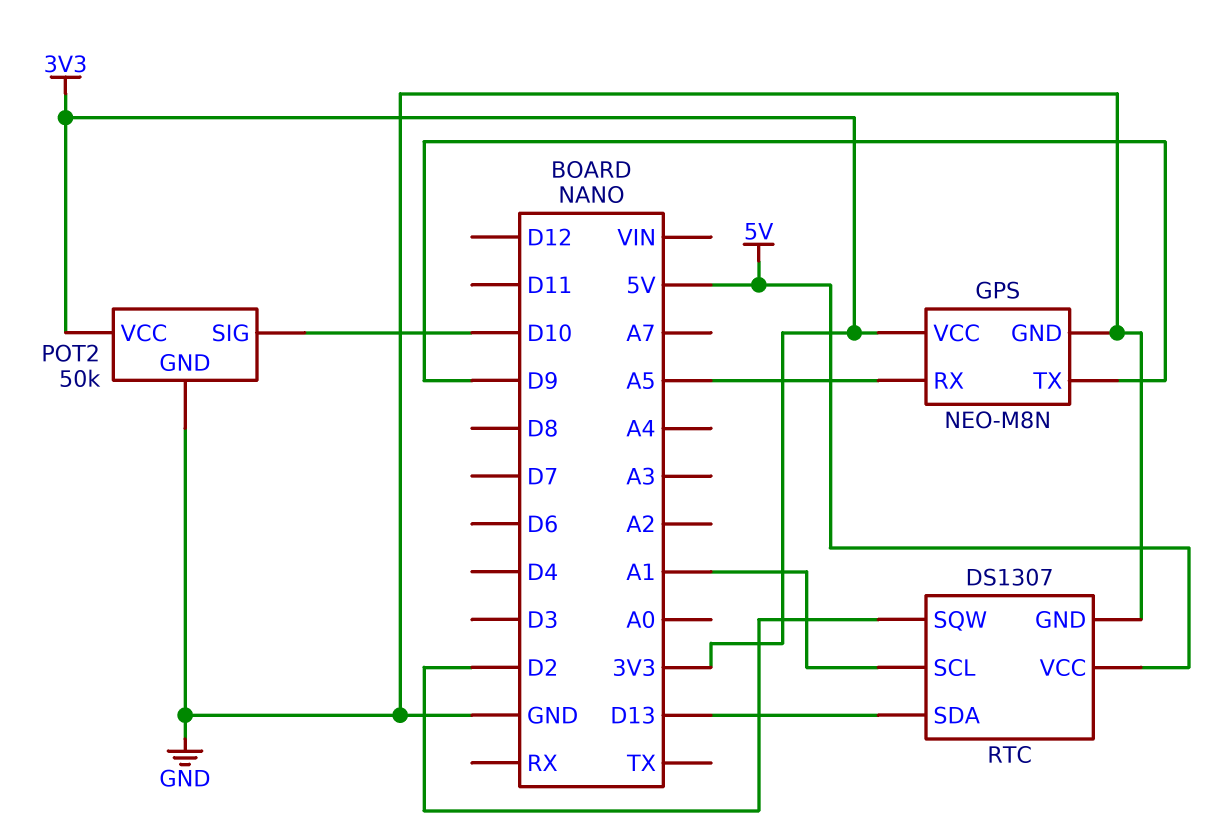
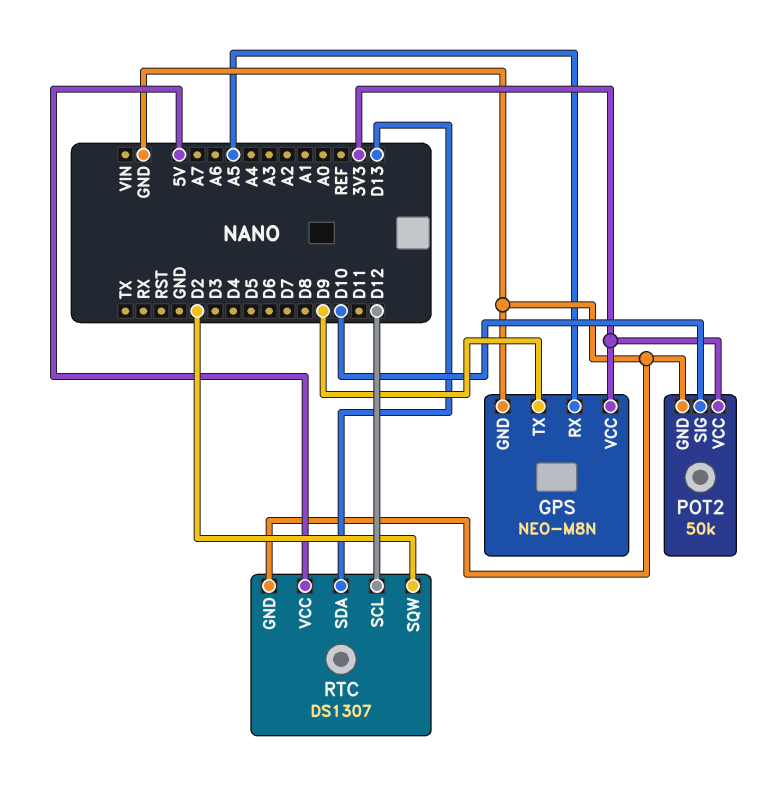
RTC pin SCL: A1 -> D12

